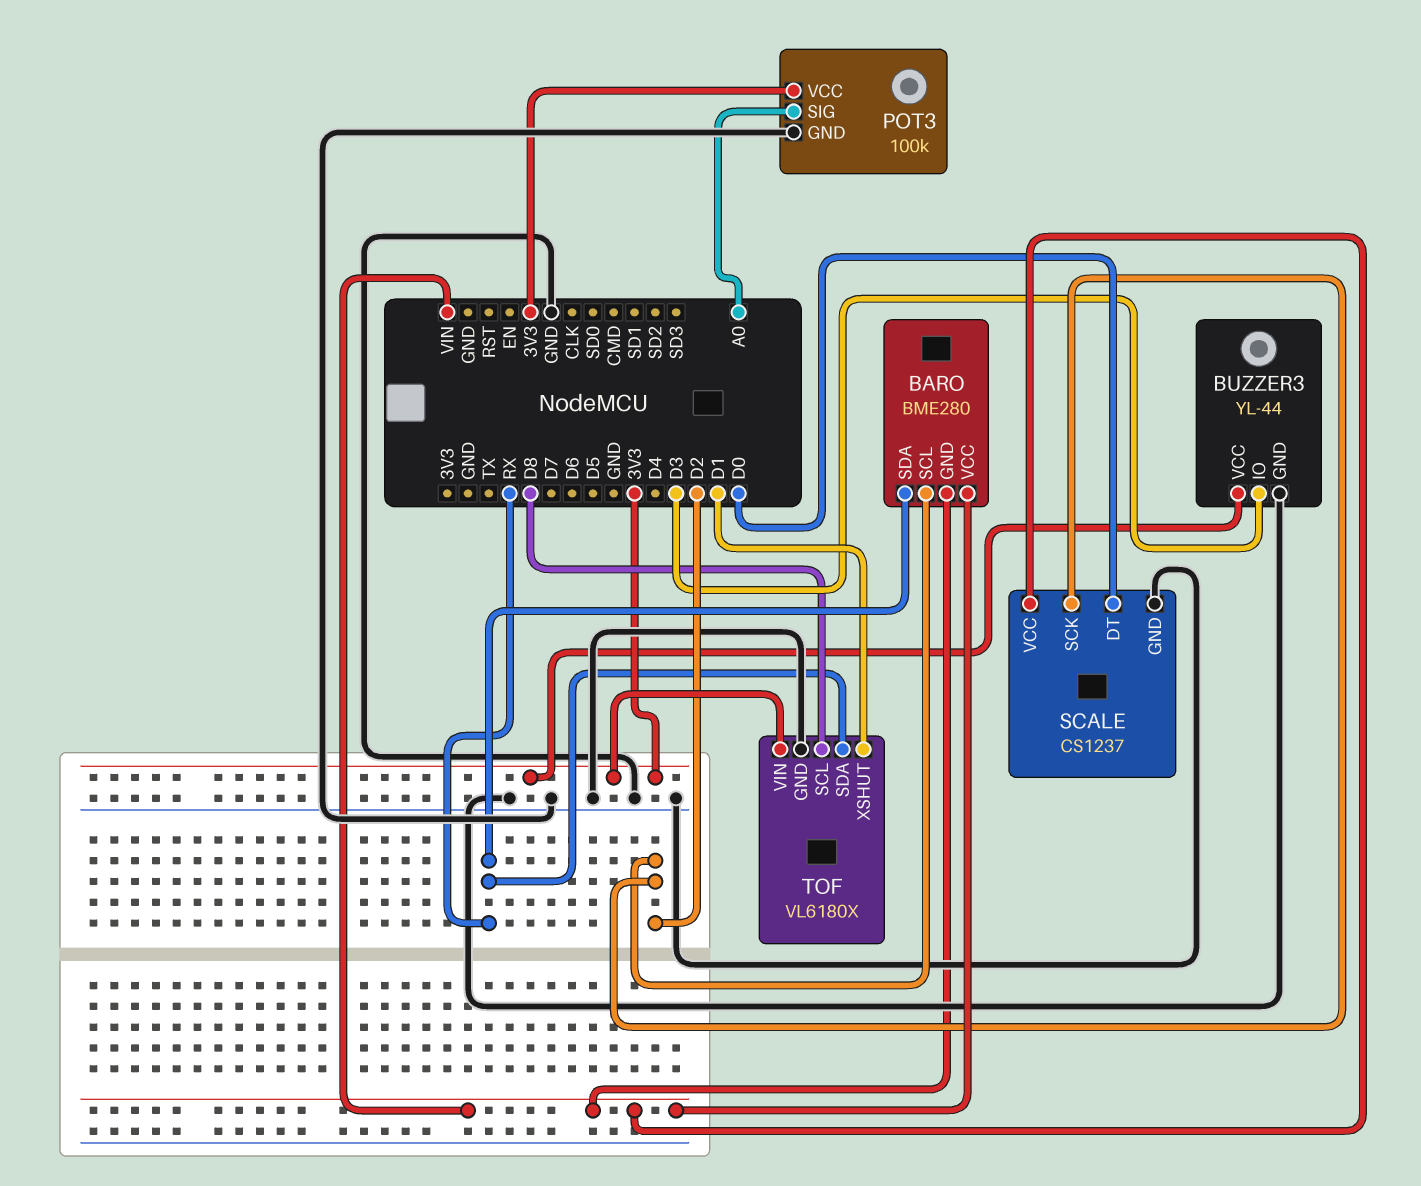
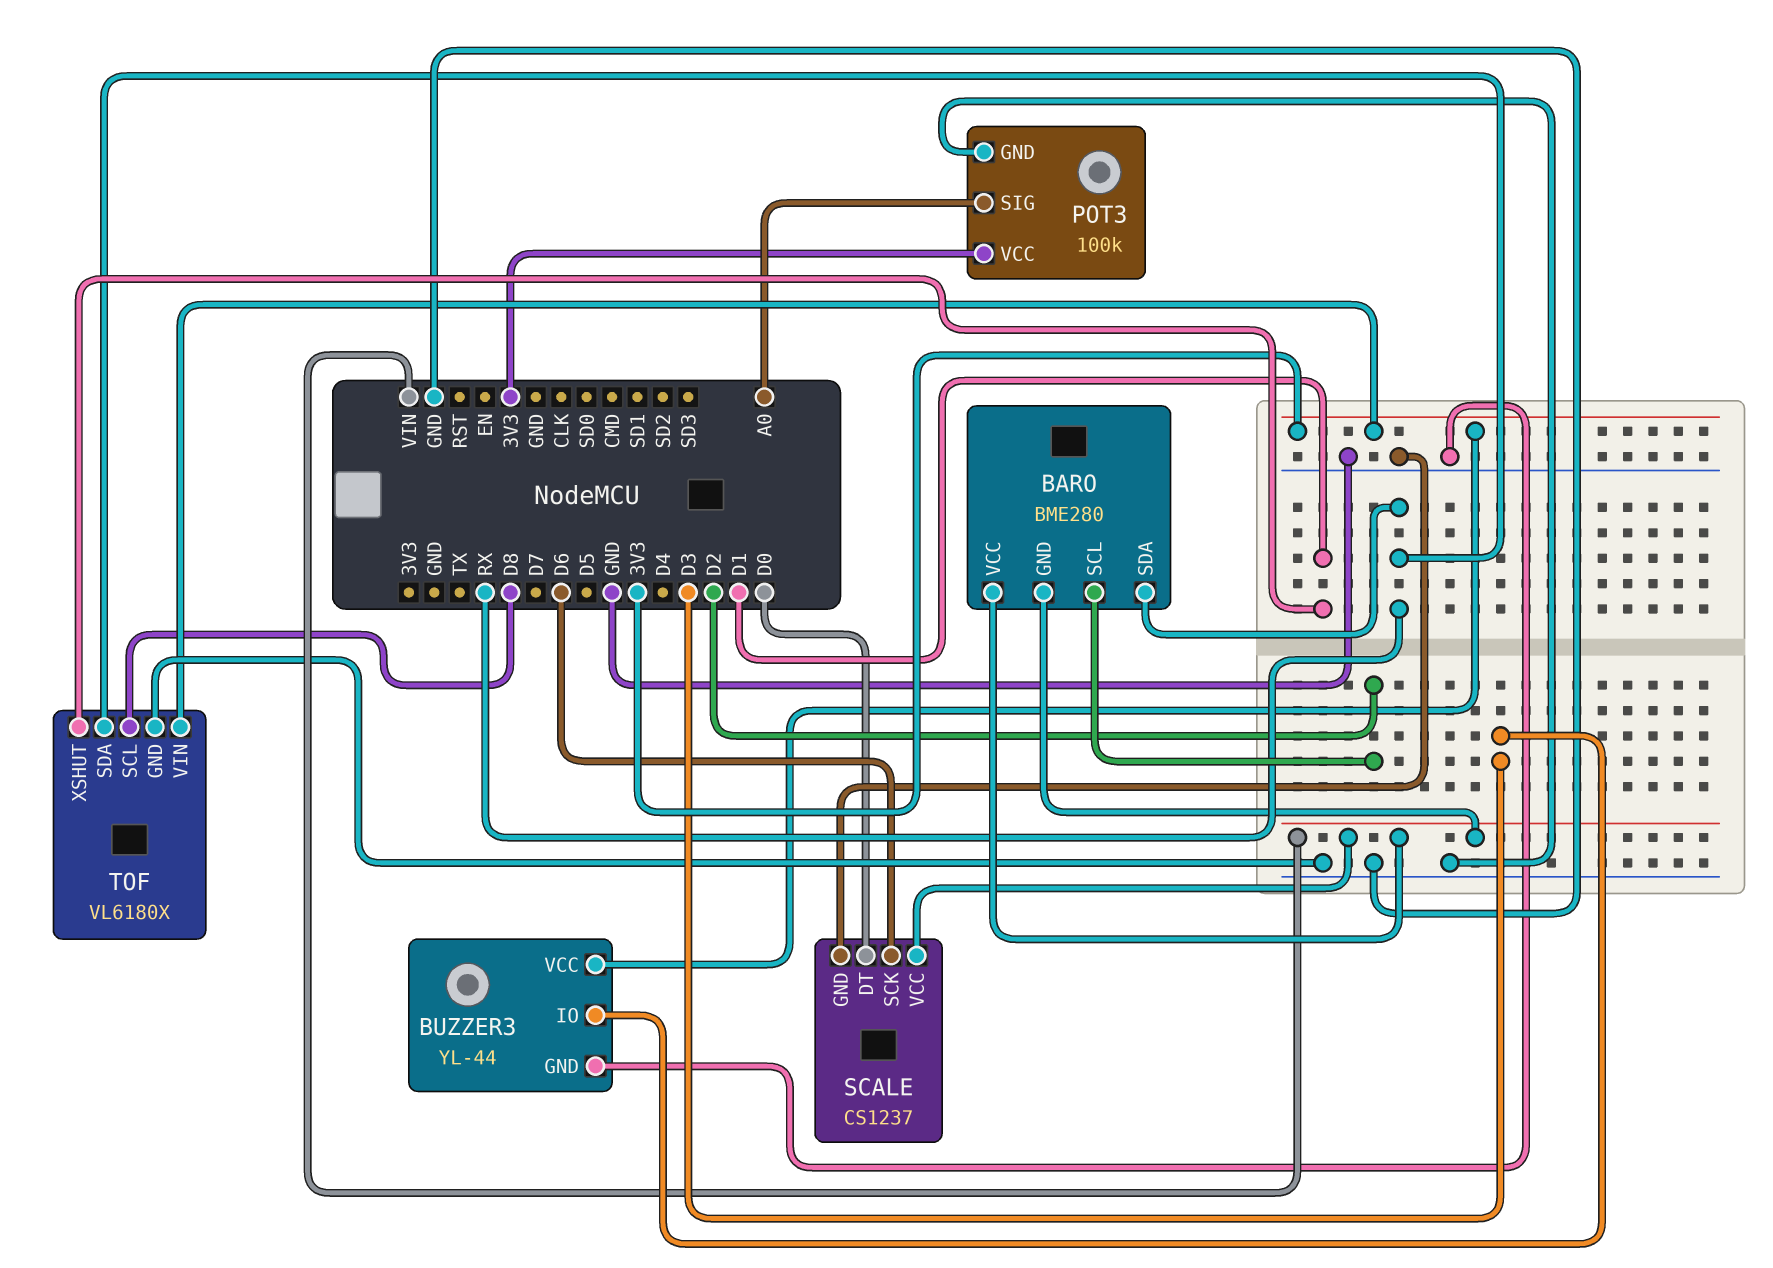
SCALE pin SCK: D2 -> D6

